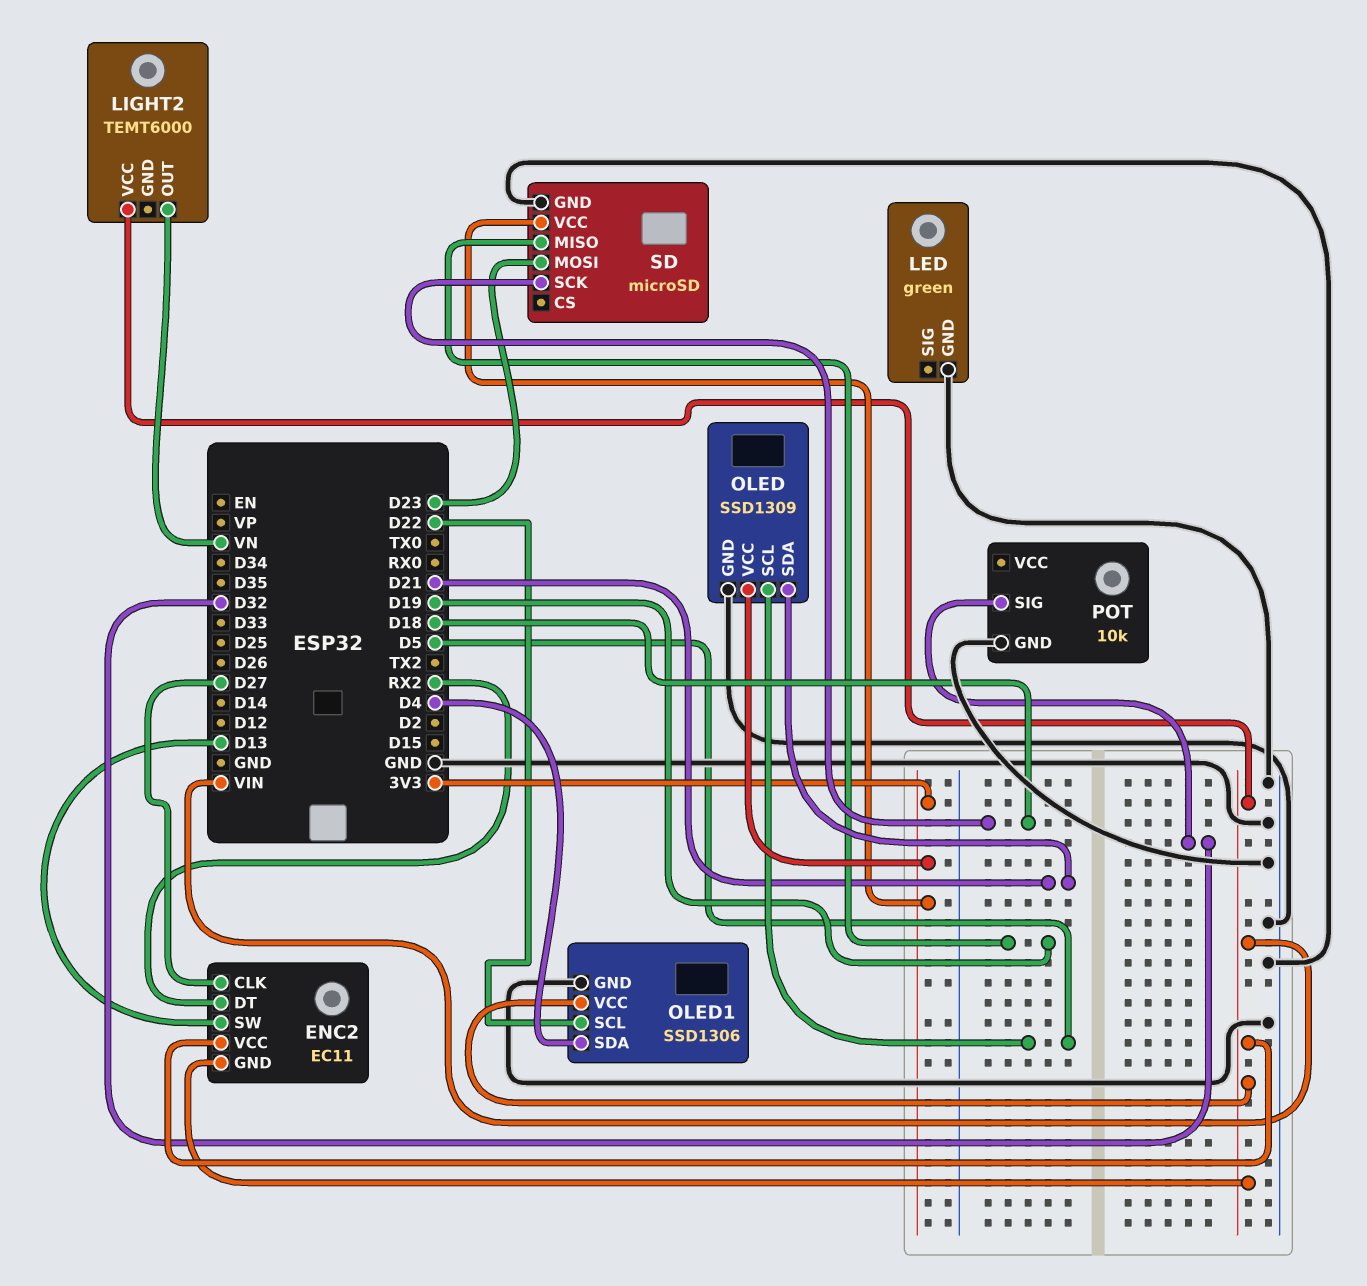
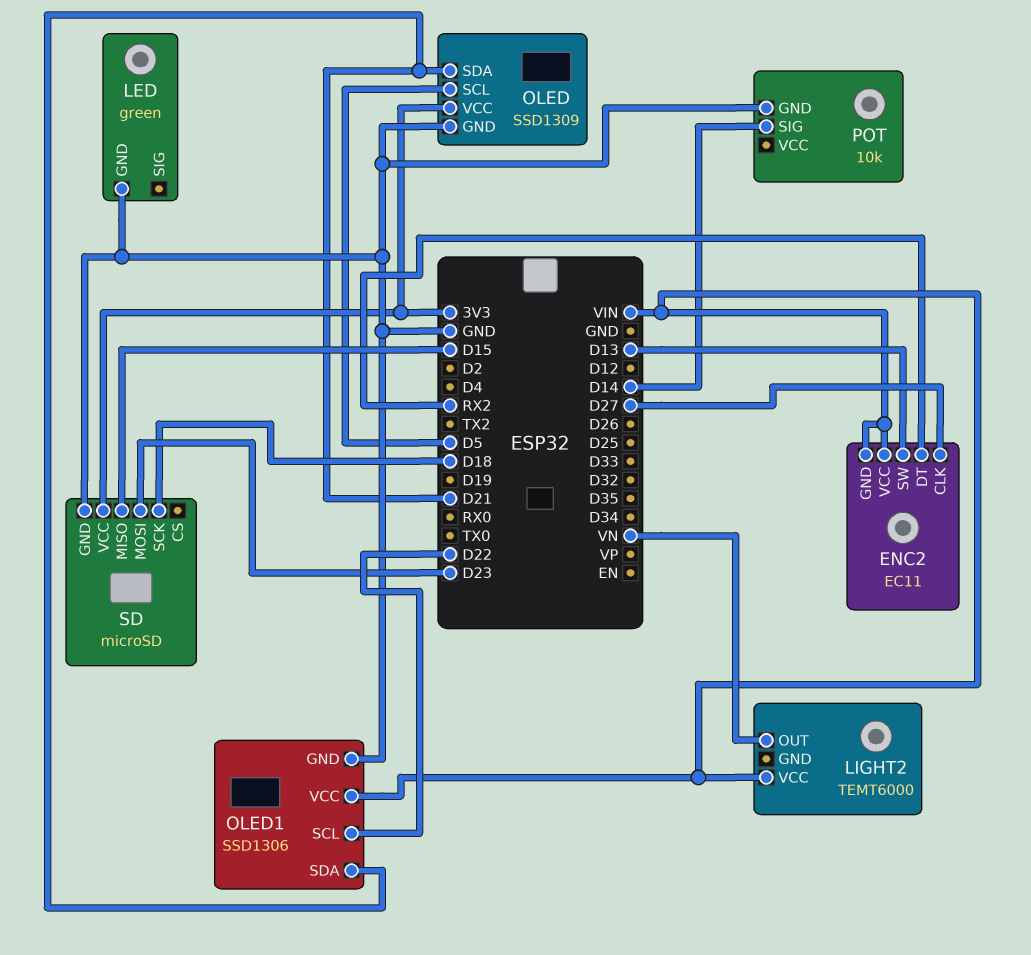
OLED1 pin SDA: D4 -> D21
POT pin SIG: D32 -> D14
SD pin MISO: D19 -> D15

